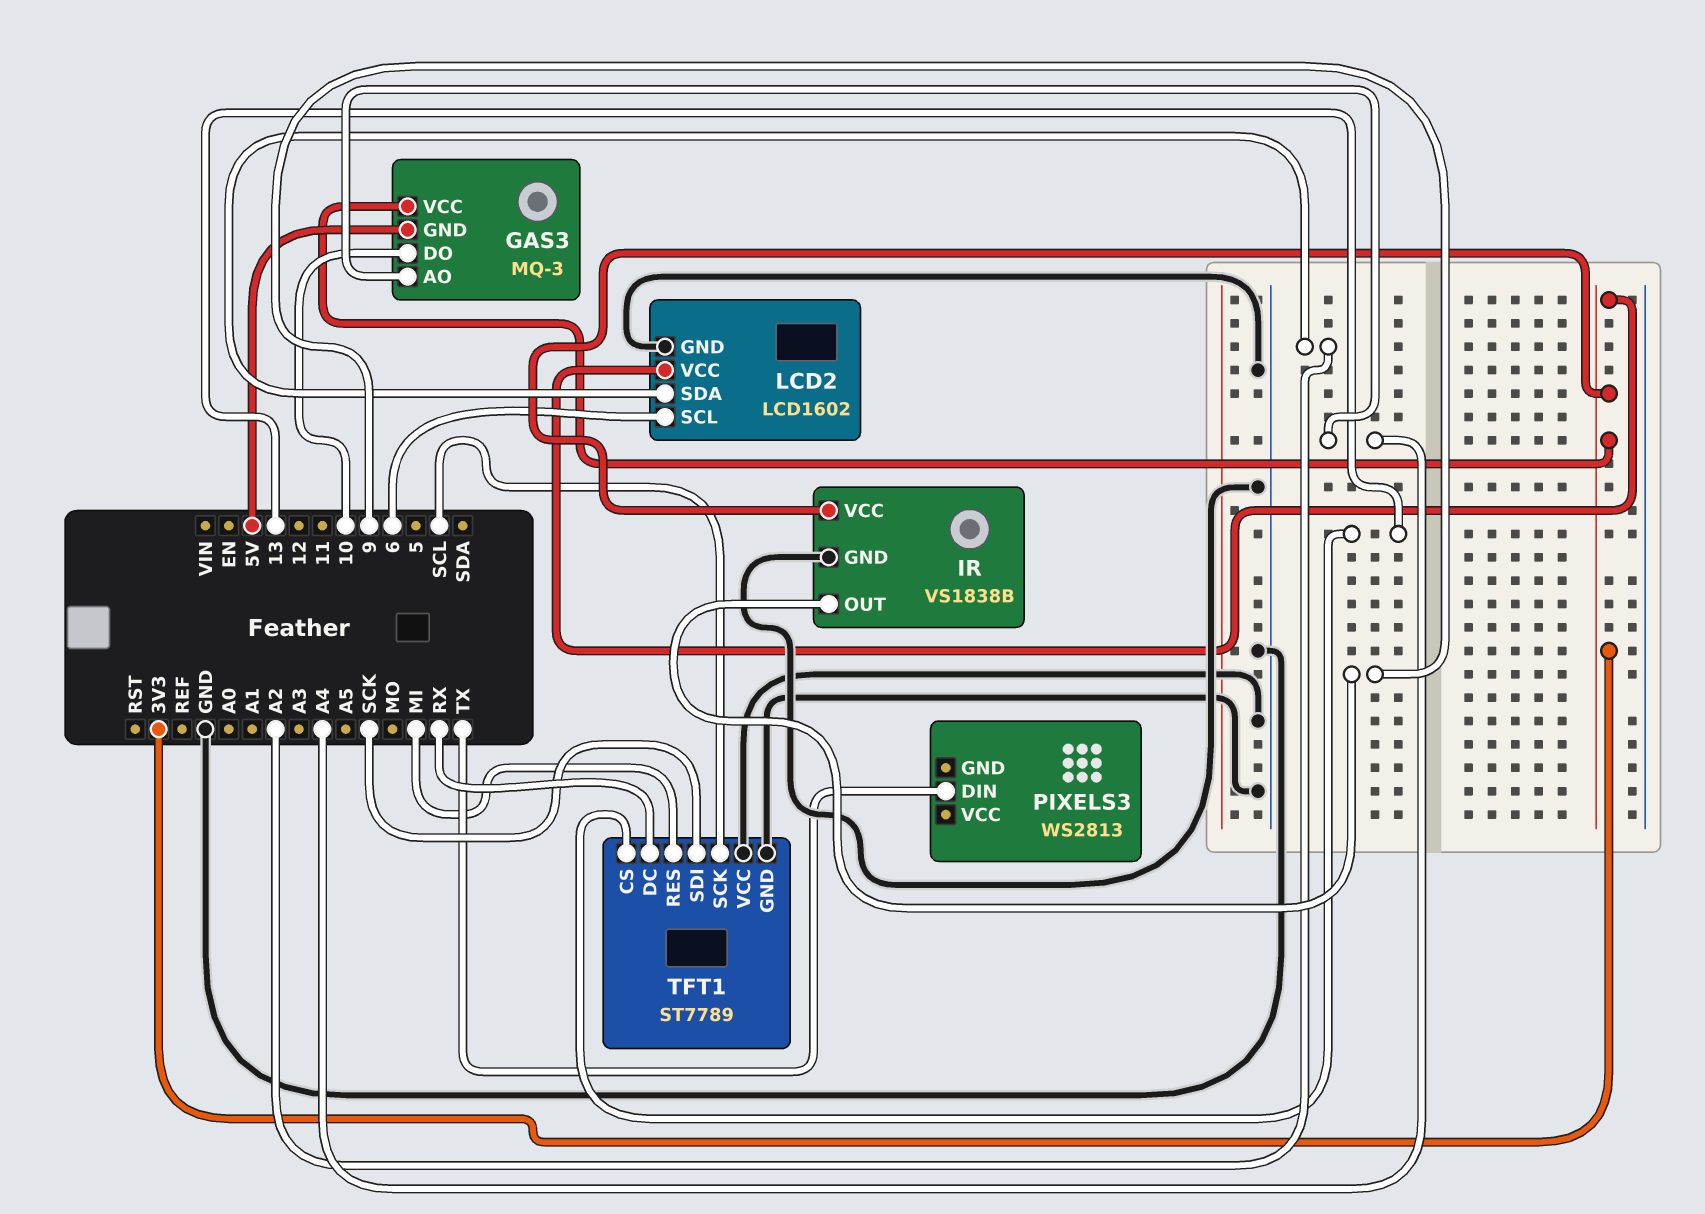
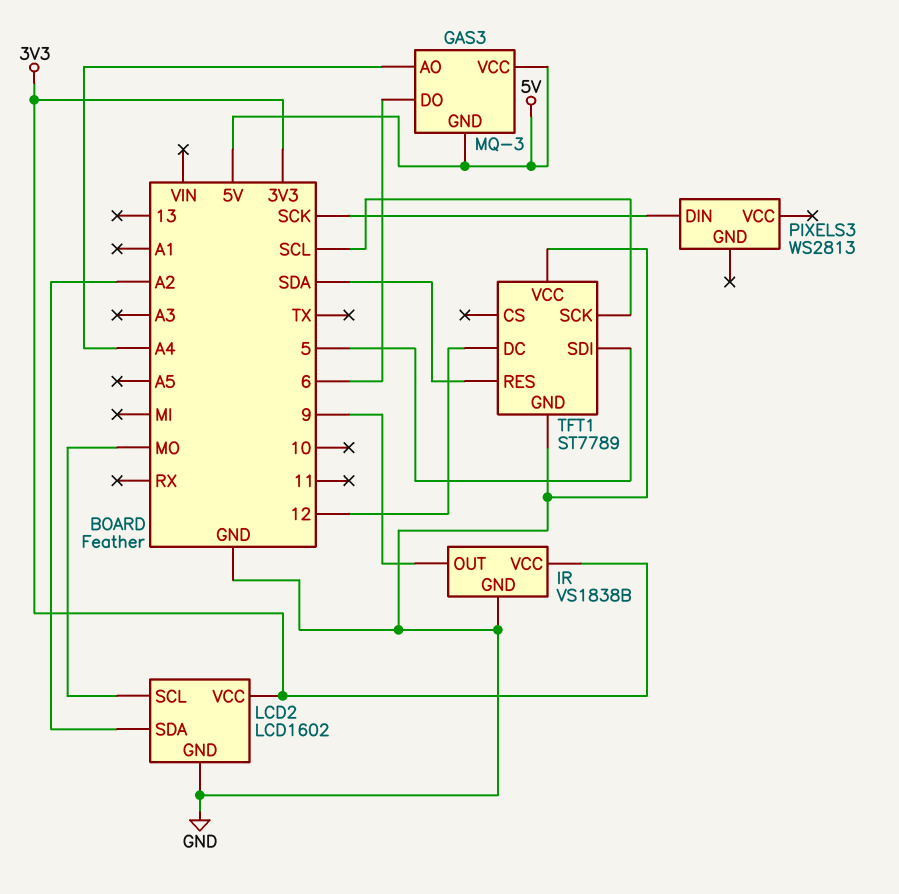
GAS3 pin DO: 10 -> 6
GAS3 pin VCC: 3V3 -> 5V
LCD2 pin SCL: 6 -> MO
PIXELS3 pin DIN: TX -> SCK
TFT1 pin CS: 13 -> none
TFT1 pin DC: RX -> 12
TFT1 pin RES: MI -> SDA
TFT1 pin SDI: SCK -> 5

